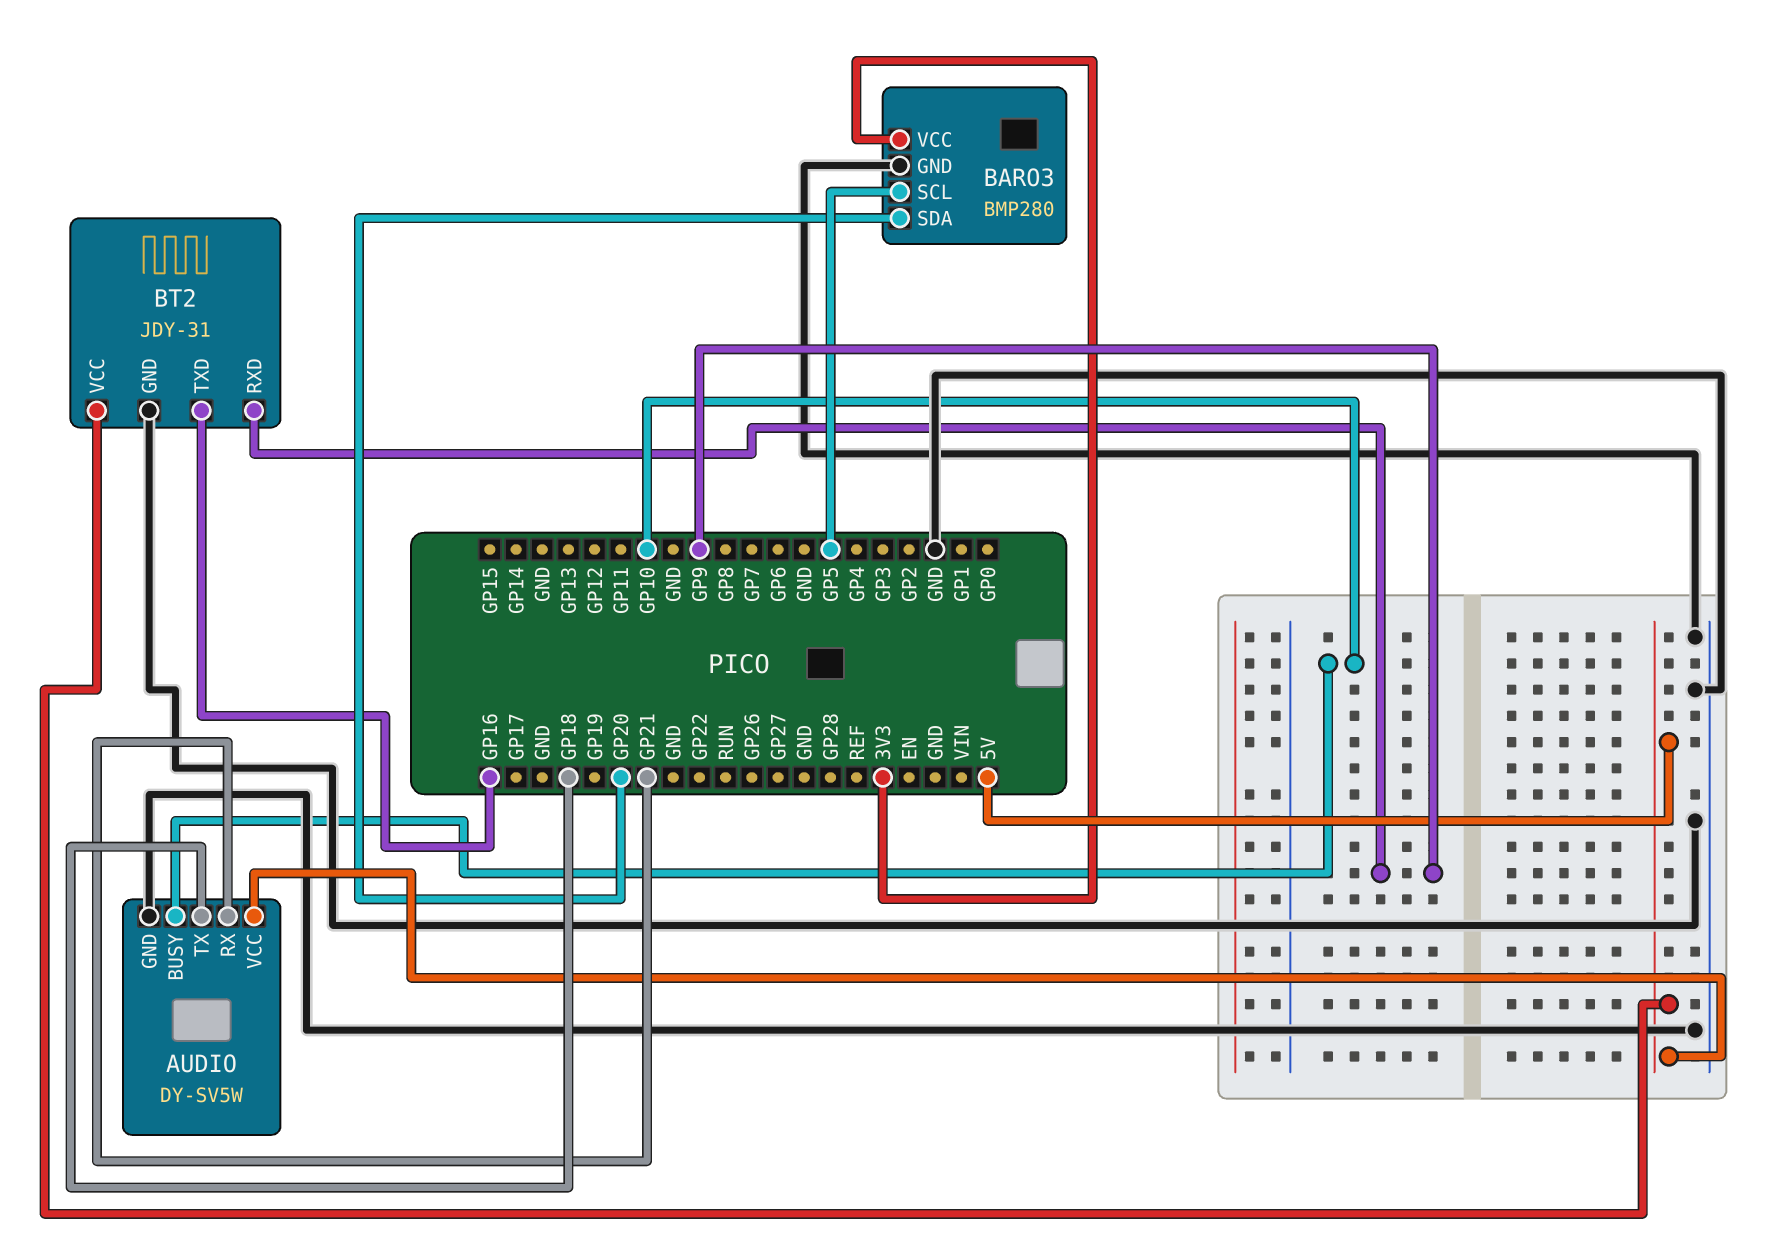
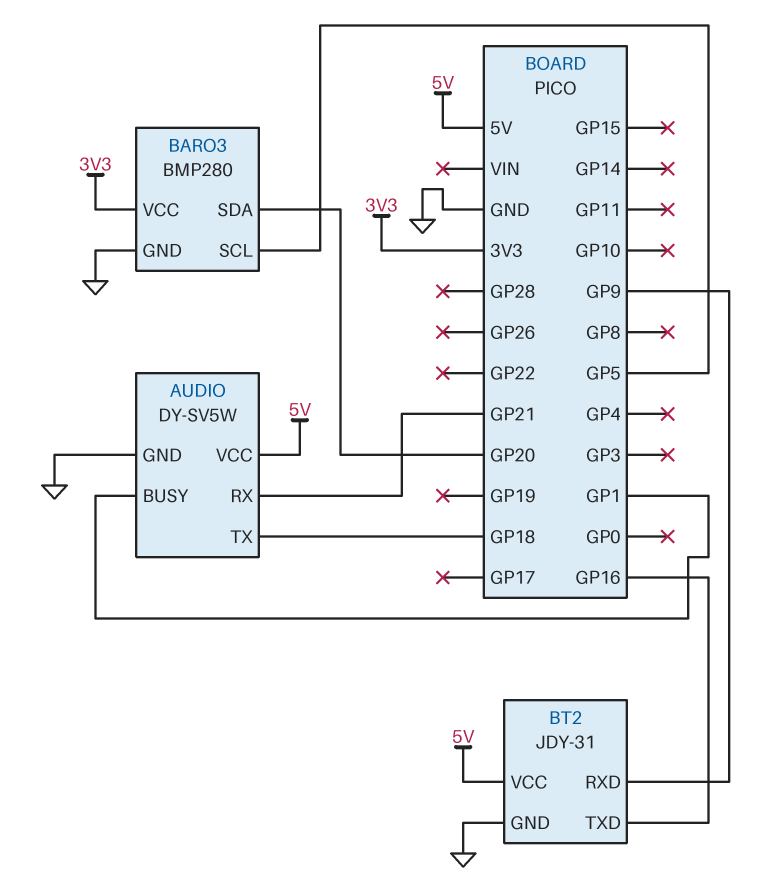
AUDIO pin BUSY: GP10 -> GP1

